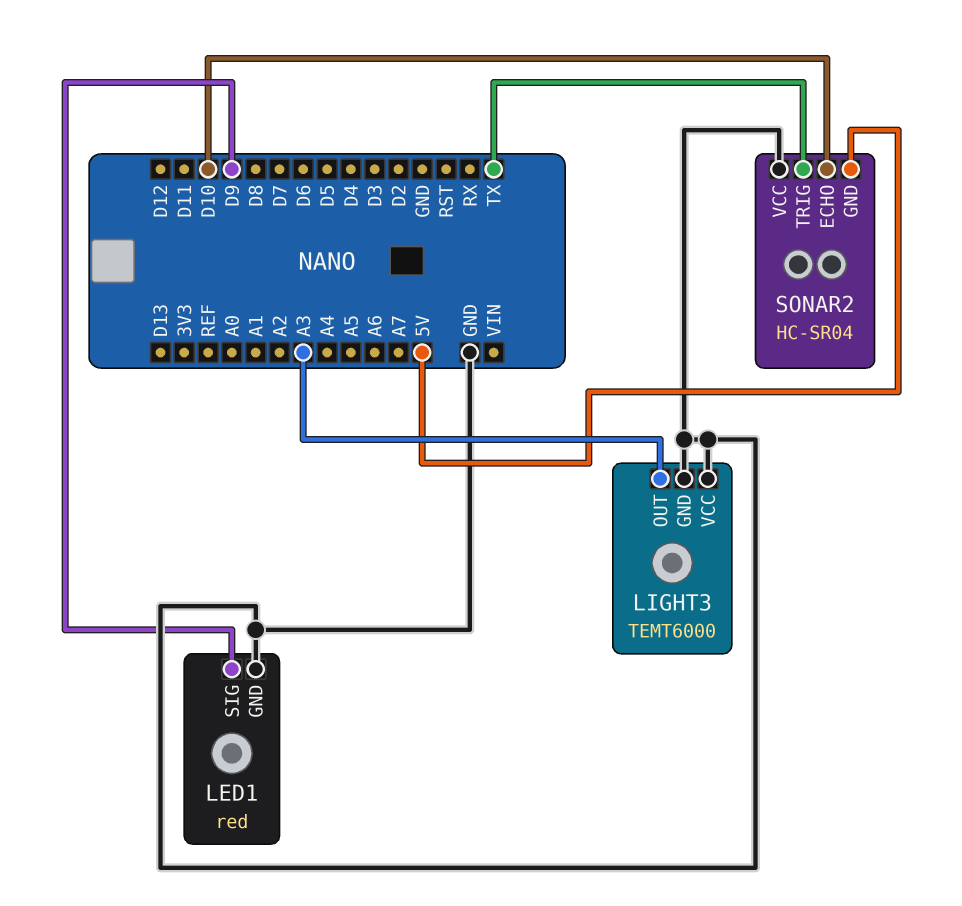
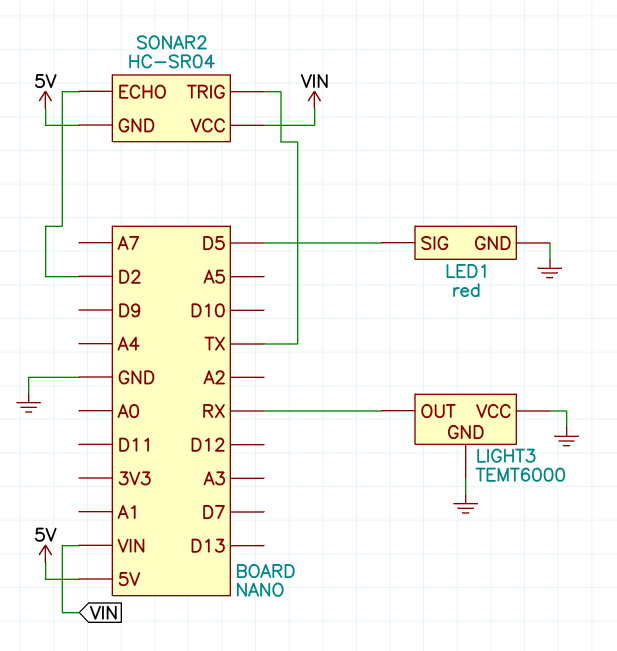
LED1 pin SIG: D9 -> D5
LIGHT3 pin OUT: A3 -> RX
SONAR2 pin ECHO: D10 -> D2
SONAR2 pin VCC: GND -> VIN

